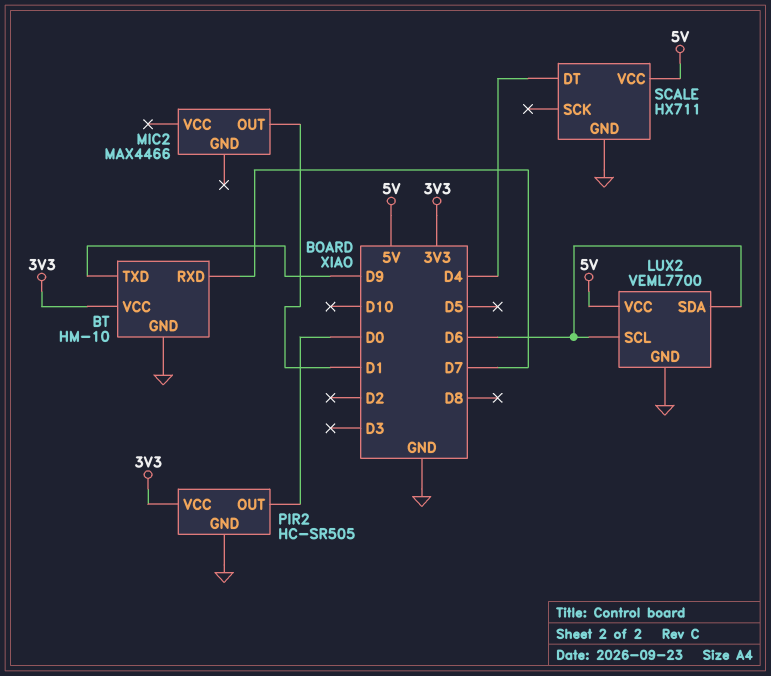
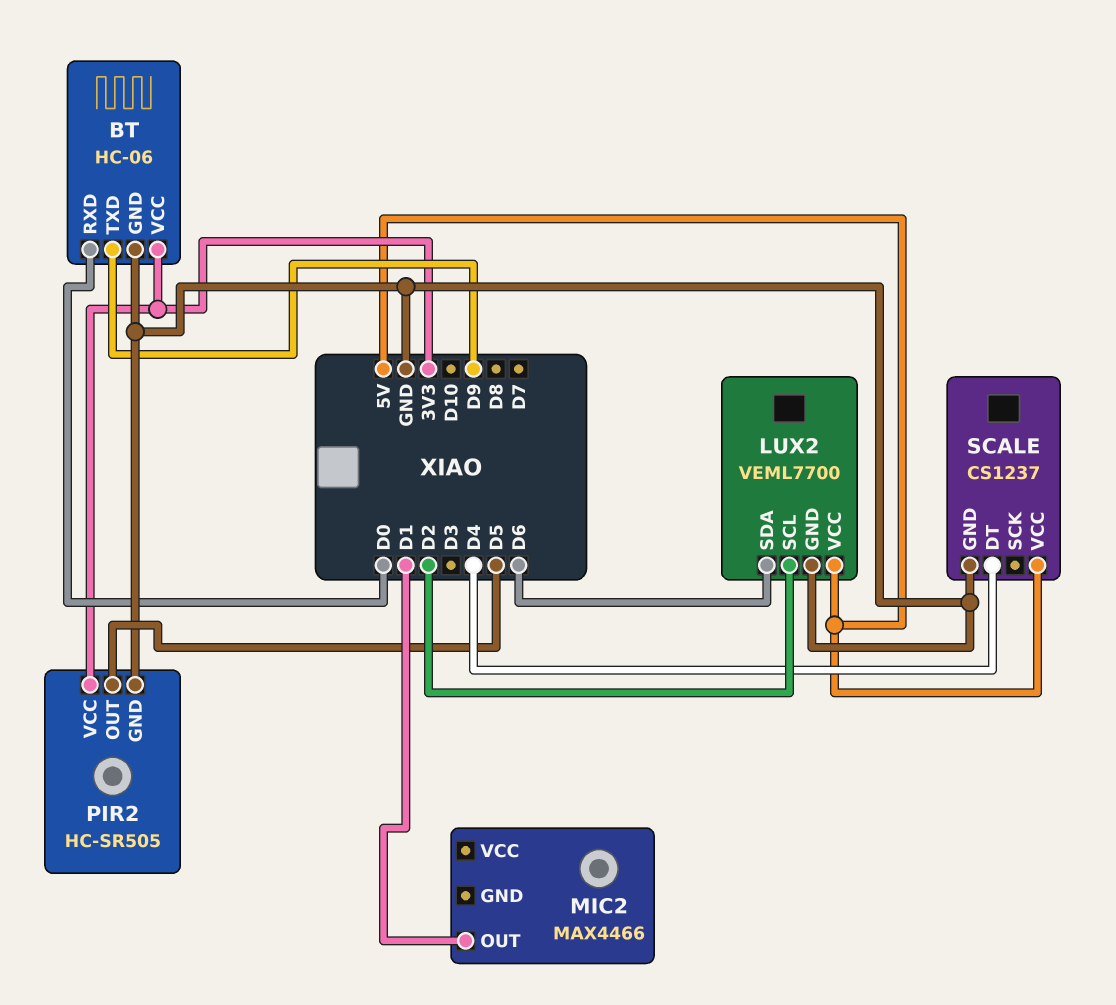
BT: HM-10 -> HC-06
BT pin RXD: D7 -> D0
LUX2 pin SCL: D6 -> D2
PIR2 pin OUT: D0 -> D5
SCALE: HX711 -> CS1237

